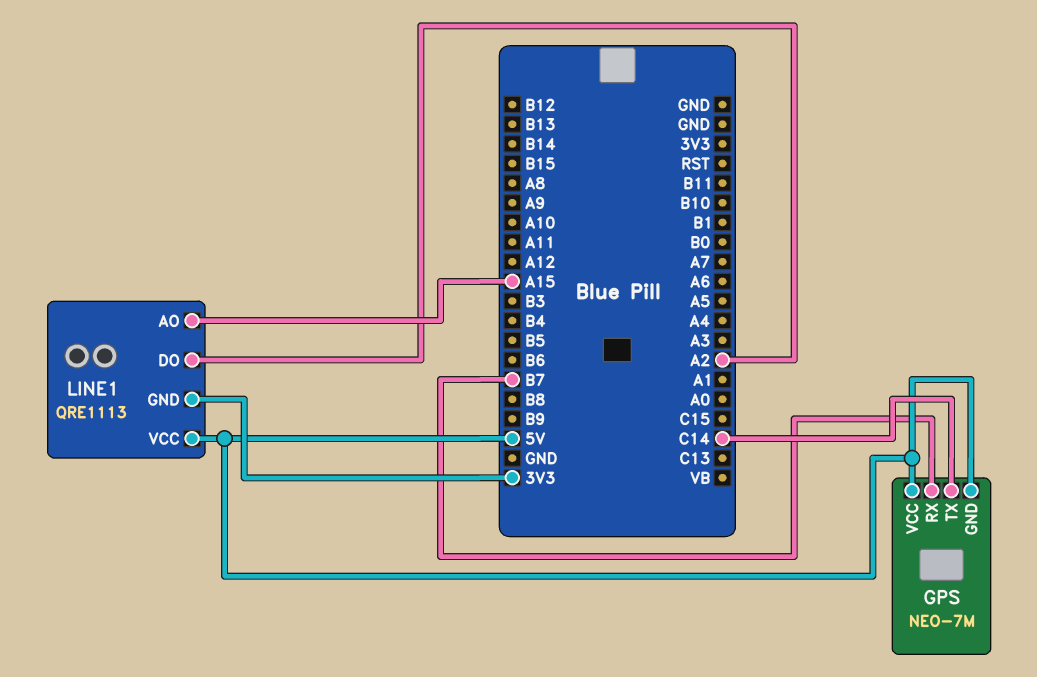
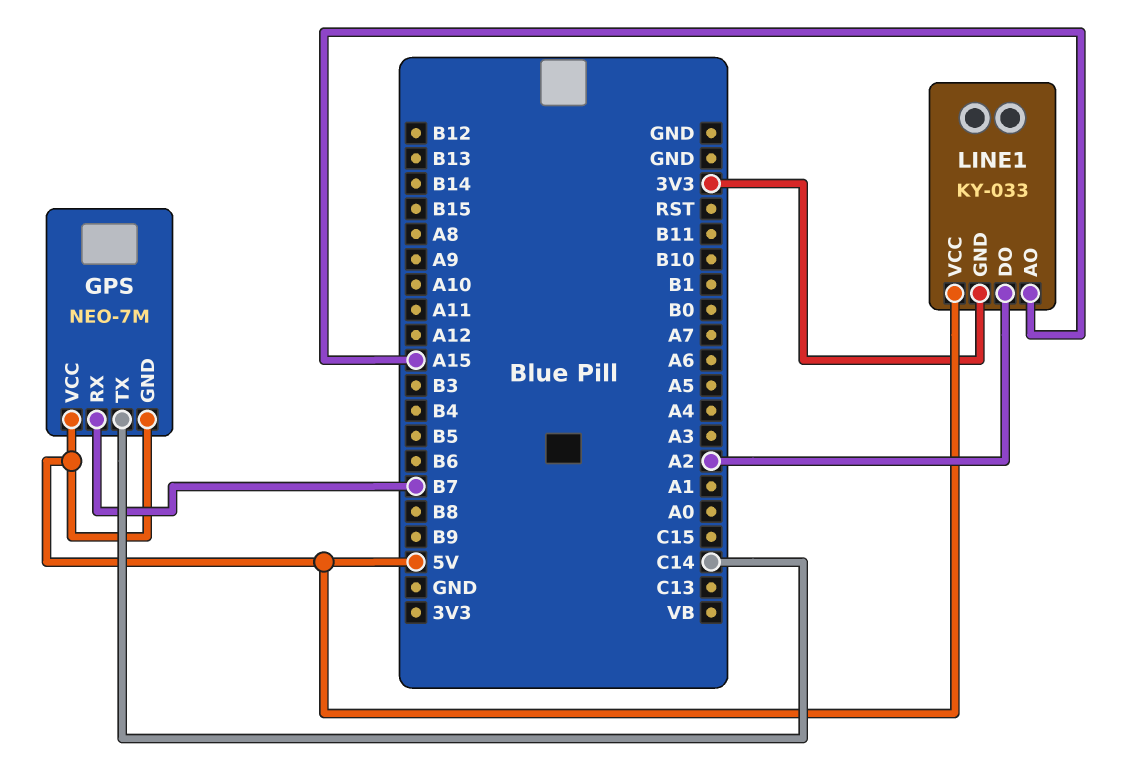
LINE1: QRE1113 -> KY-033

